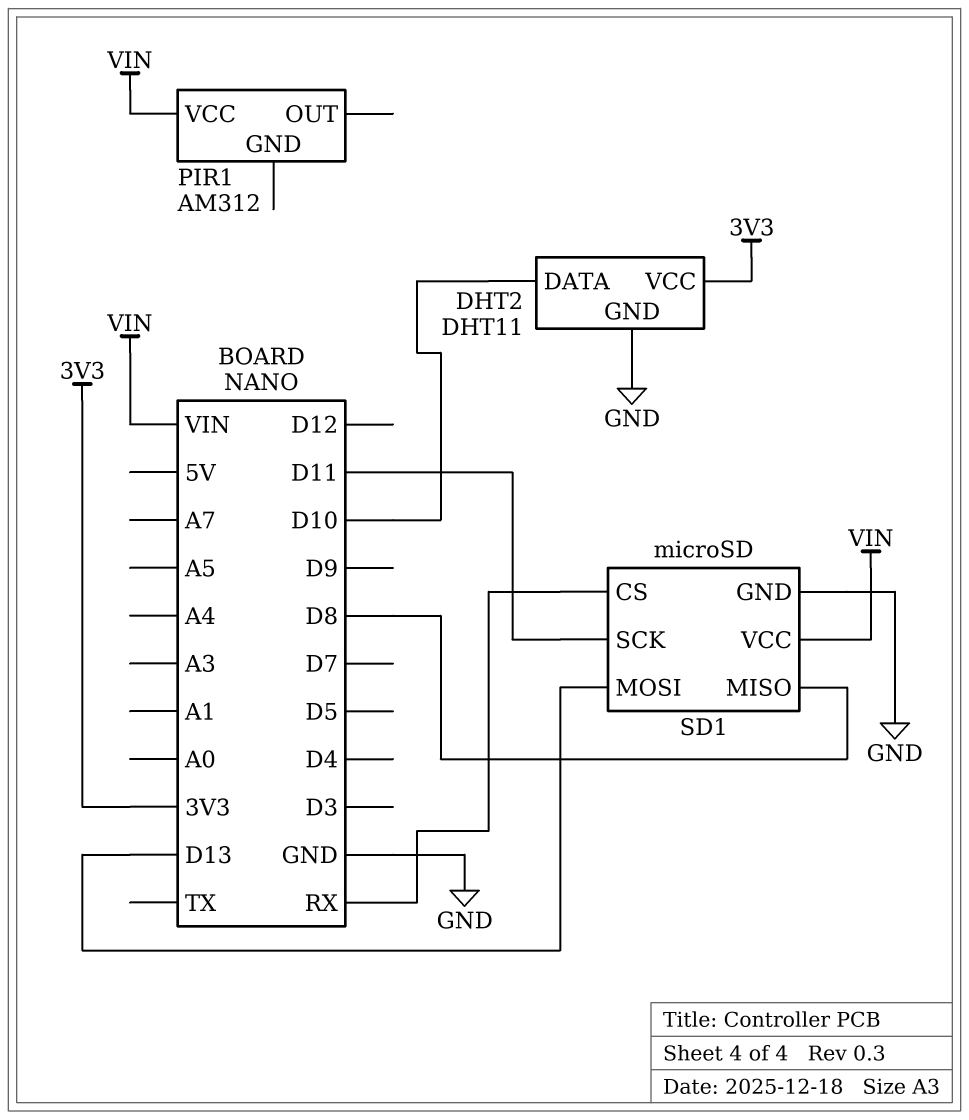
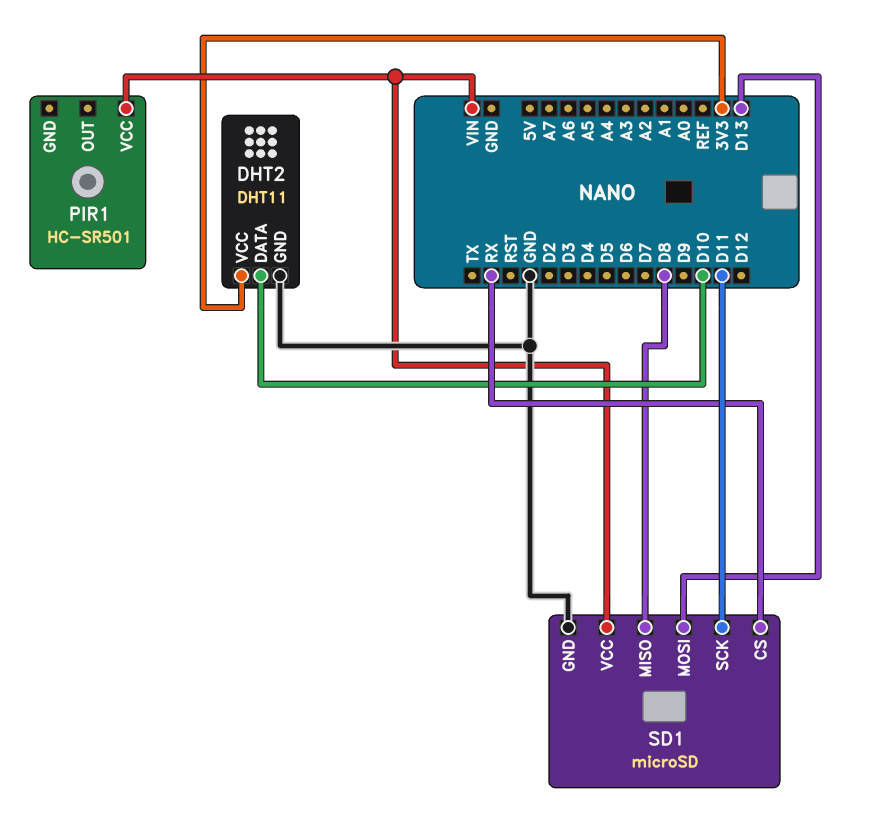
PIR1: AM312 -> HC-SR501

